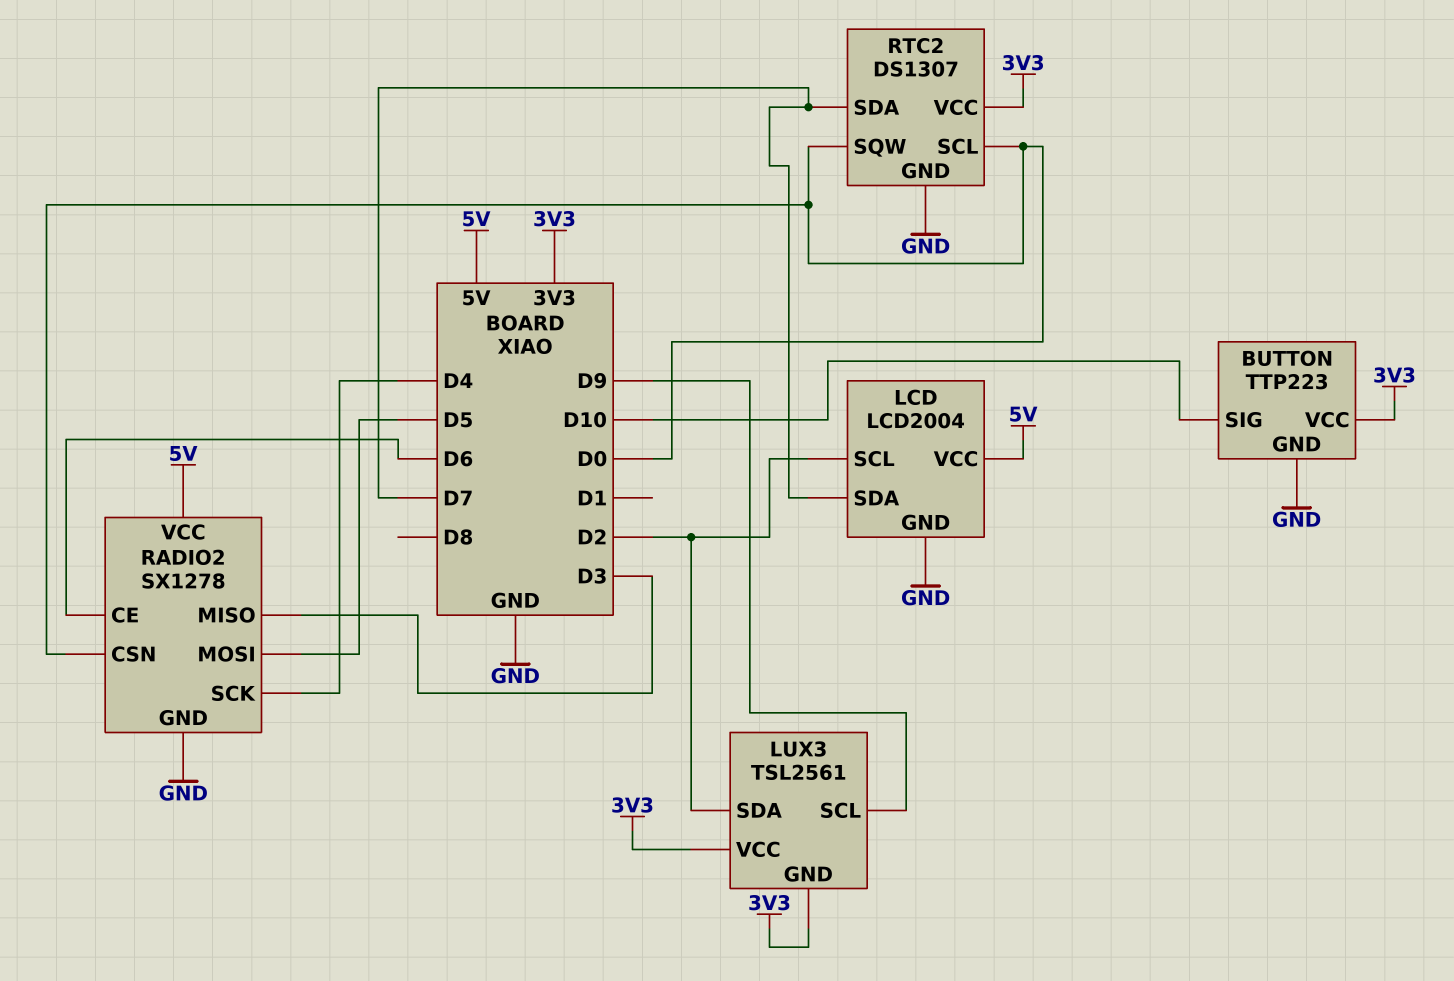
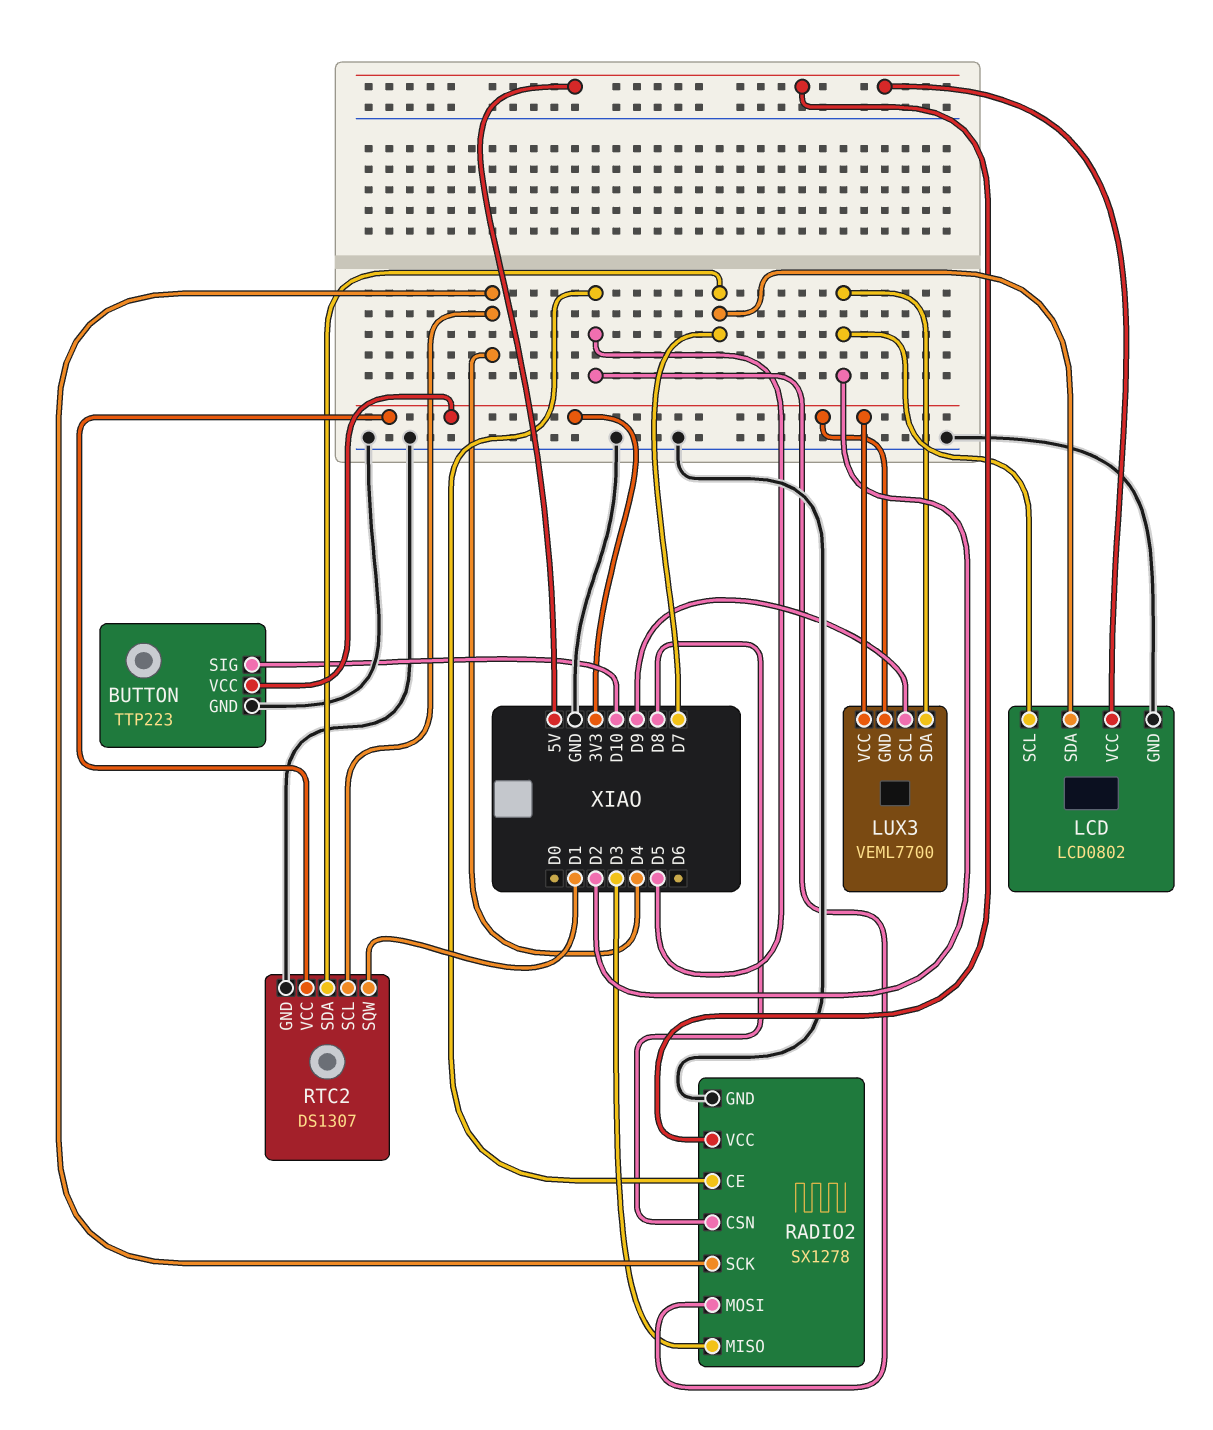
LCD: LCD2004 -> LCD0802
LUX3: TSL2561 -> VEML7700
RADIO2 pin CE: D6 -> D5
RADIO2 pin CSN: D0 -> D8
RTC2 pin SCL: D0 -> D4
RTC2 pin SQW: D0 -> D1

